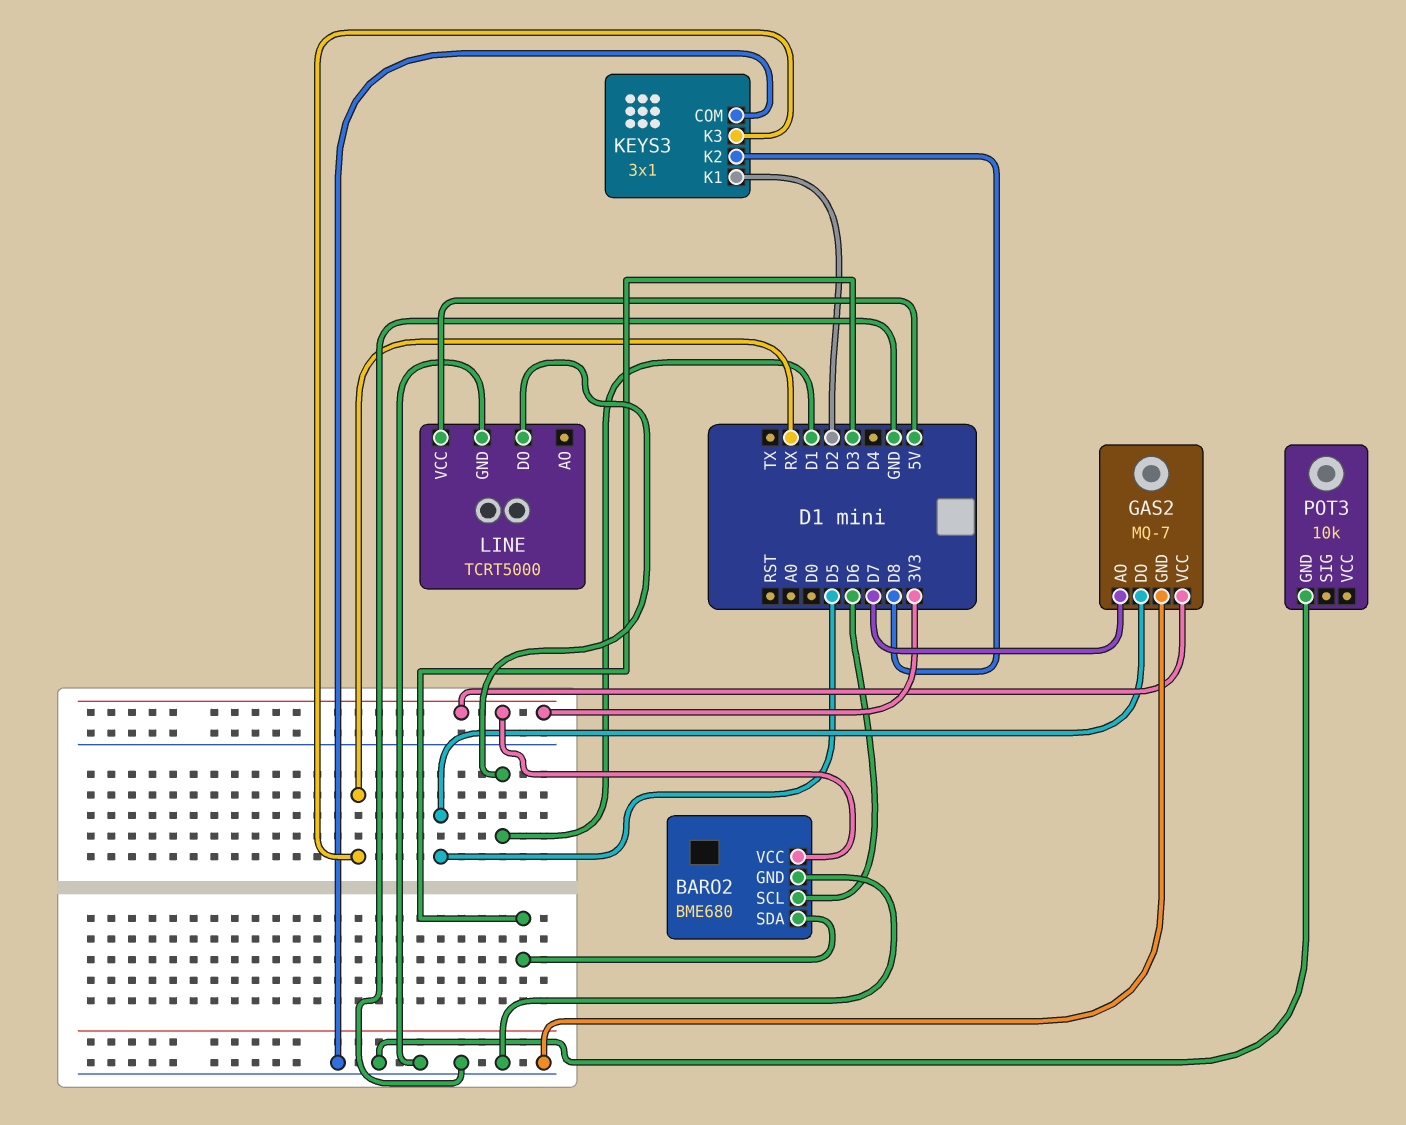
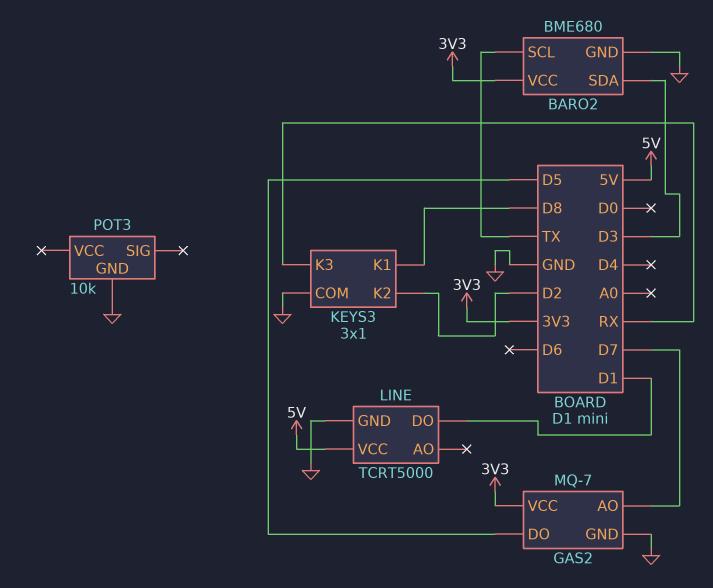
BARO2 pin SCL: D6 -> TX
KEYS3 pin K1: D2 -> D8
KEYS3 pin K2: D8 -> D2

